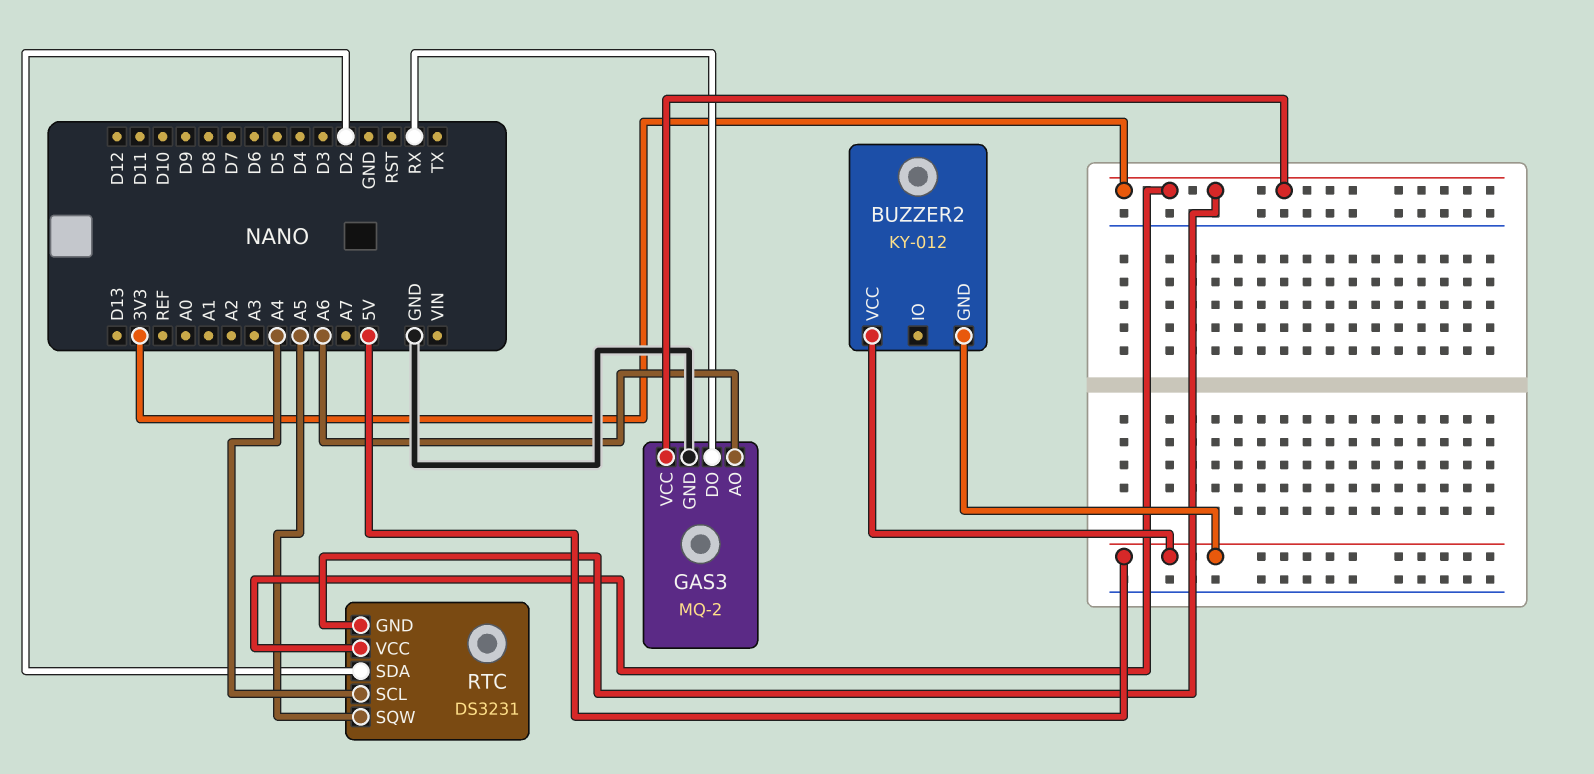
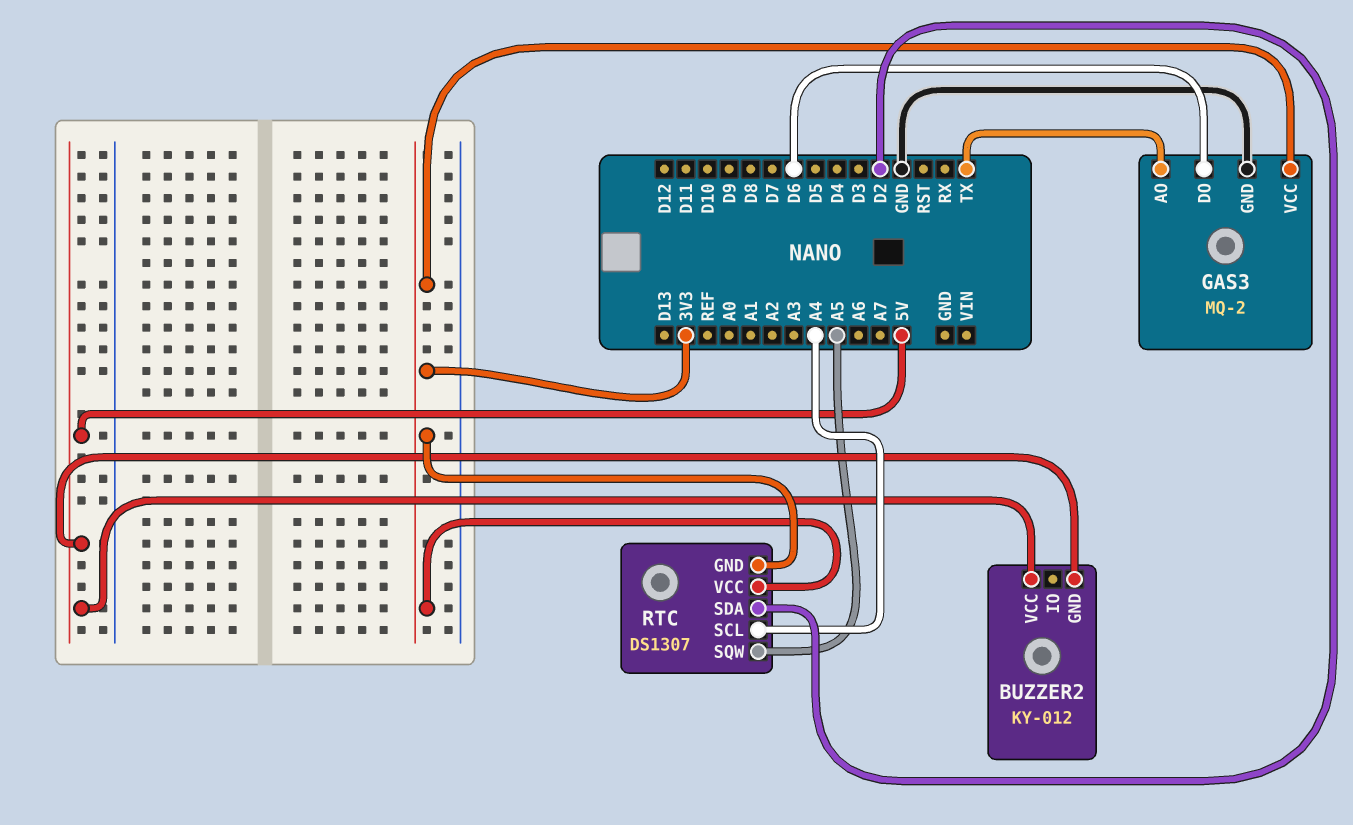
GAS3 pin AO: A6 -> TX
GAS3 pin DO: RX -> D6
RTC: DS3231 -> DS1307

